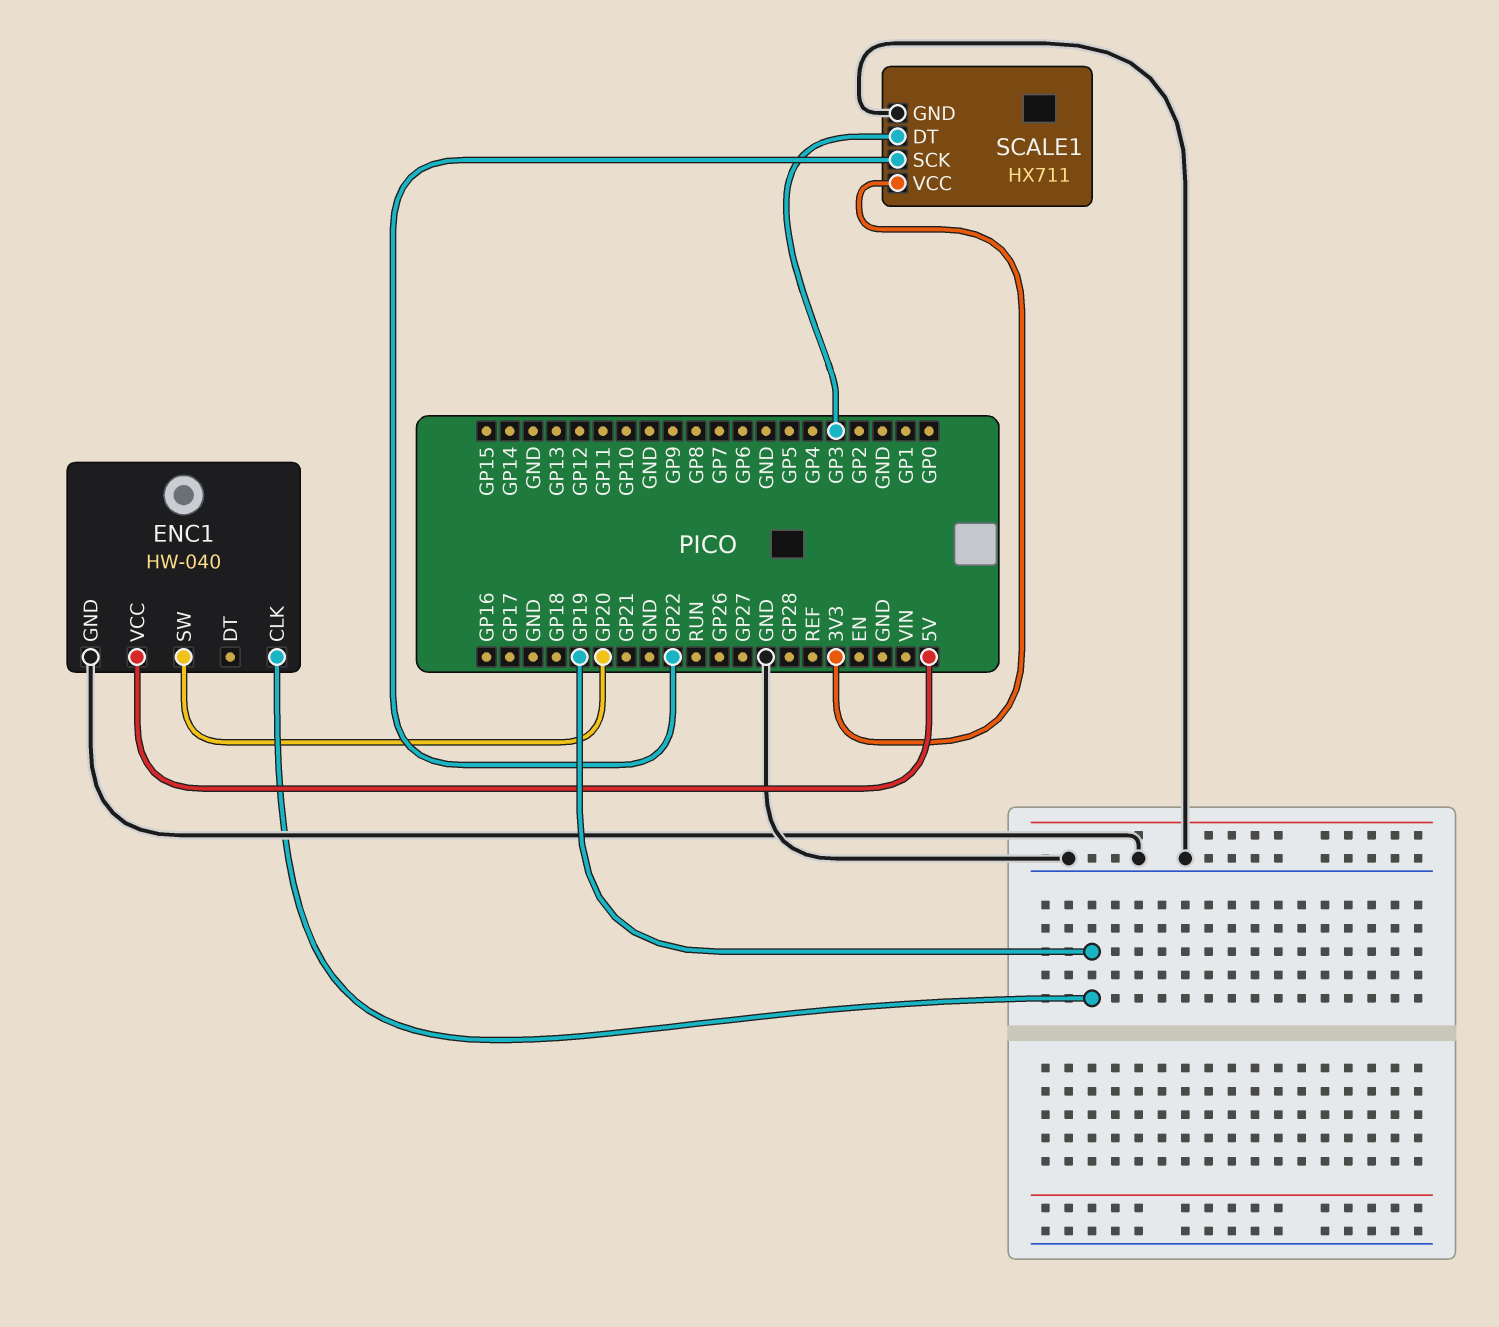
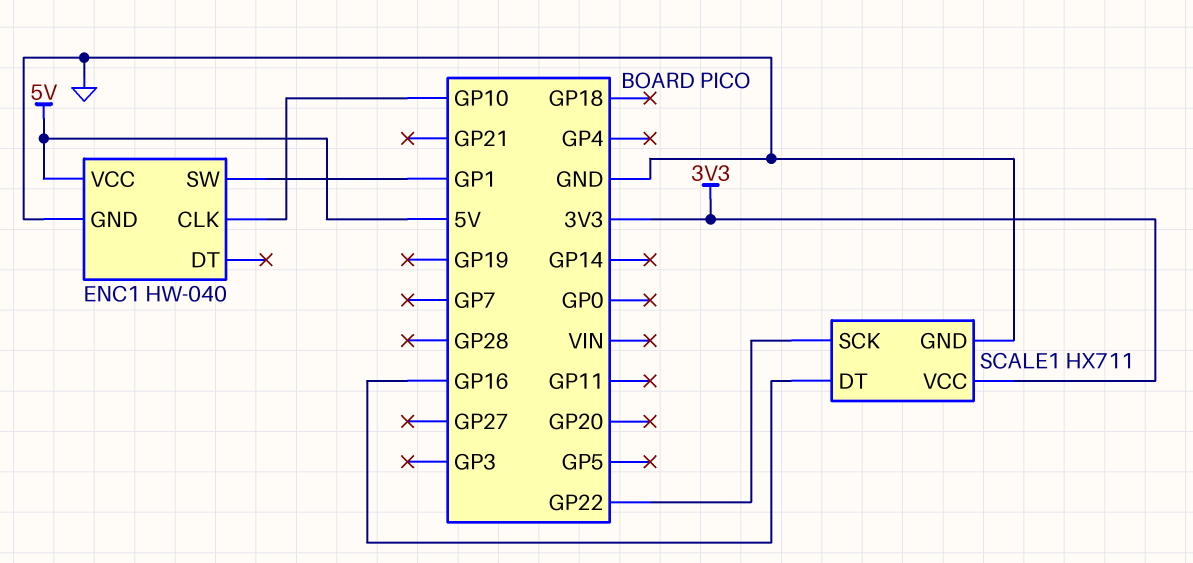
ENC1 pin CLK: GP19 -> GP10
ENC1 pin SW: GP20 -> GP1
SCALE1 pin DT: GP3 -> GP16

